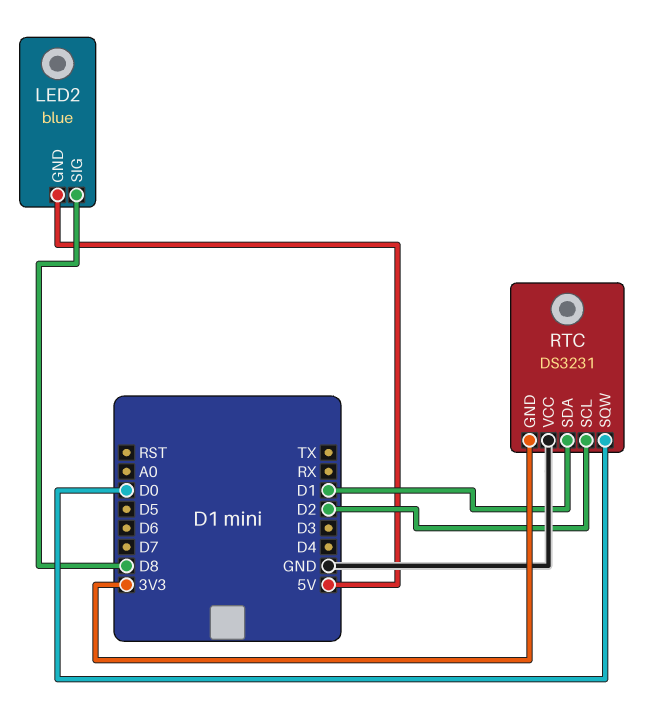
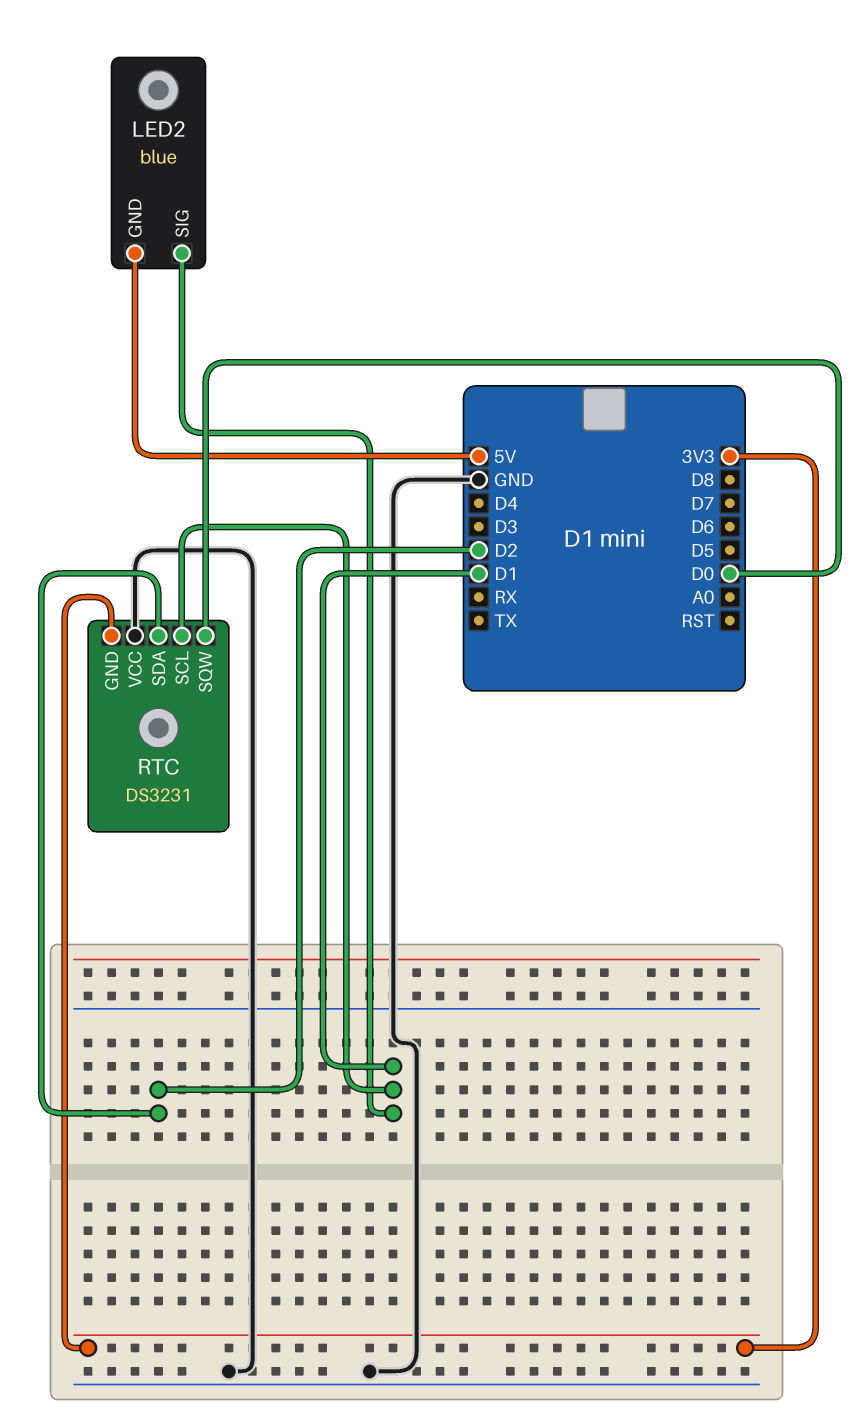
LED2 pin SIG: D8 -> D1
RTC pin SCL: D2 -> D1
RTC pin SDA: D1 -> D2

